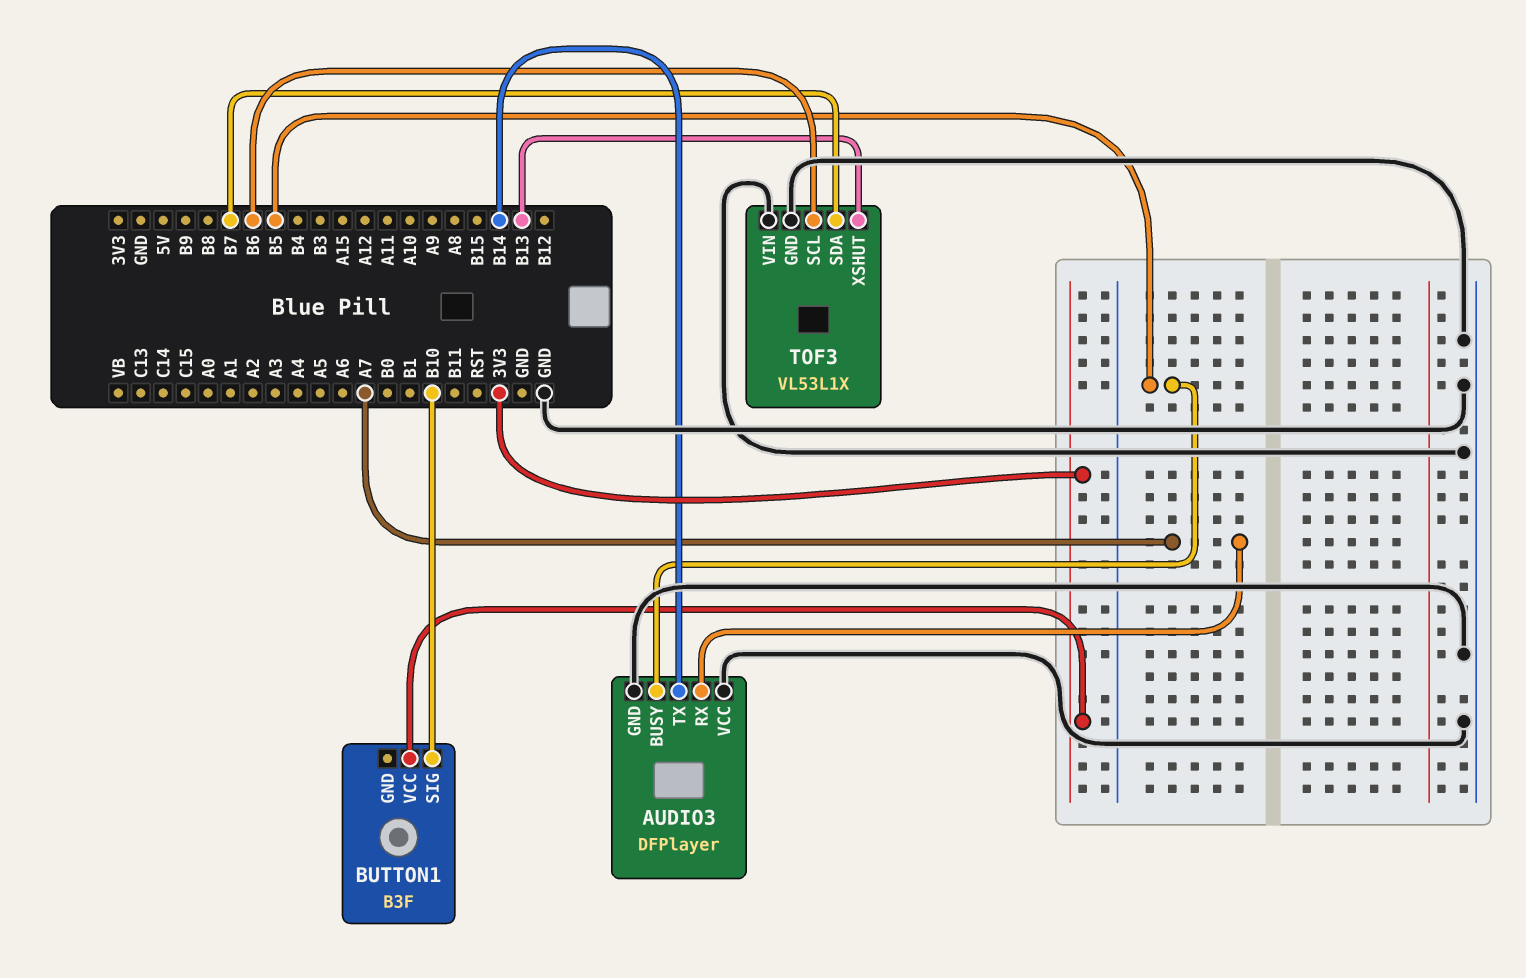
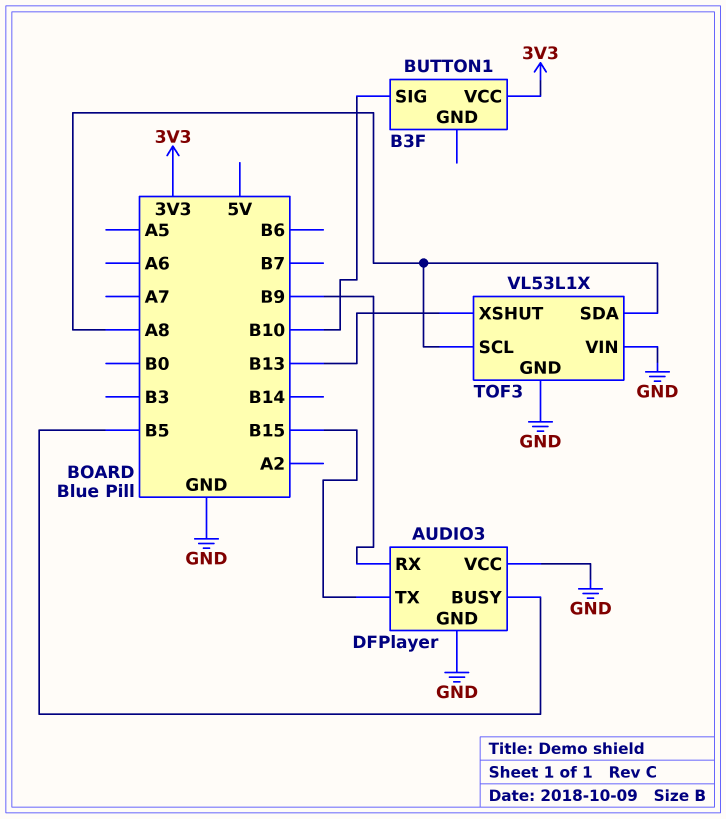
AUDIO3 pin RX: A7 -> B9
AUDIO3 pin TX: B14 -> B15
TOF3 pin SCL: B6 -> A8
TOF3 pin SDA: B7 -> A8

